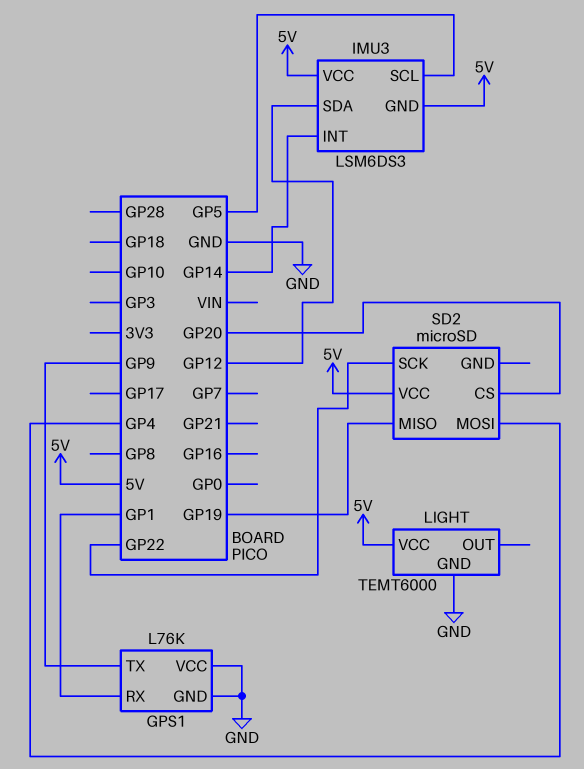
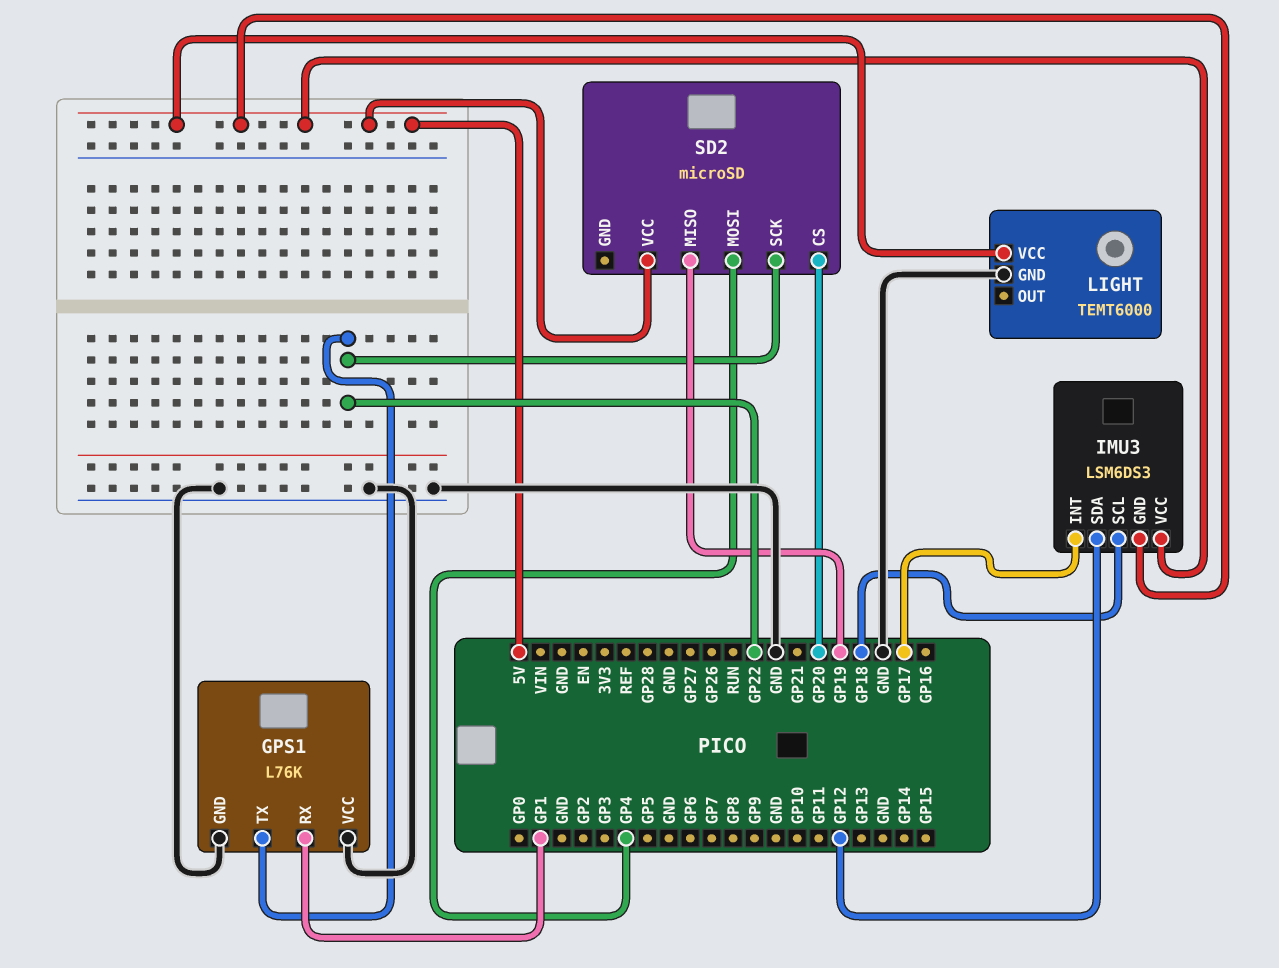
GPS1 pin TX: GP9 -> GP22
IMU3 pin INT: GP14 -> GP17
IMU3 pin SCL: GP5 -> GP18

